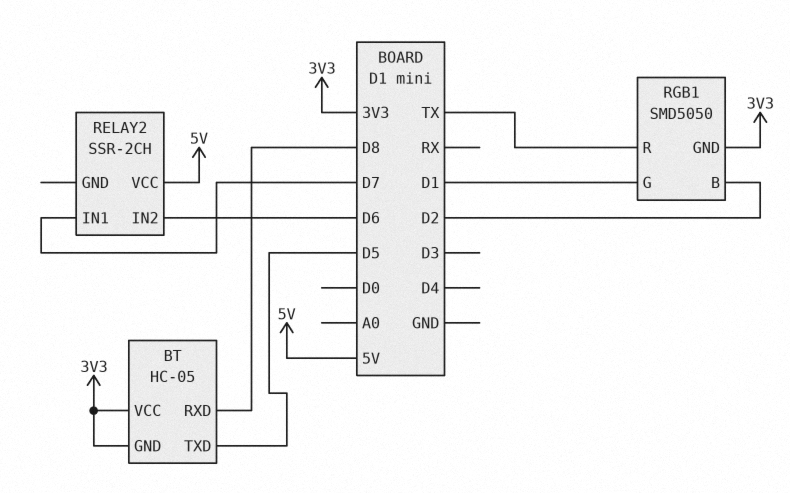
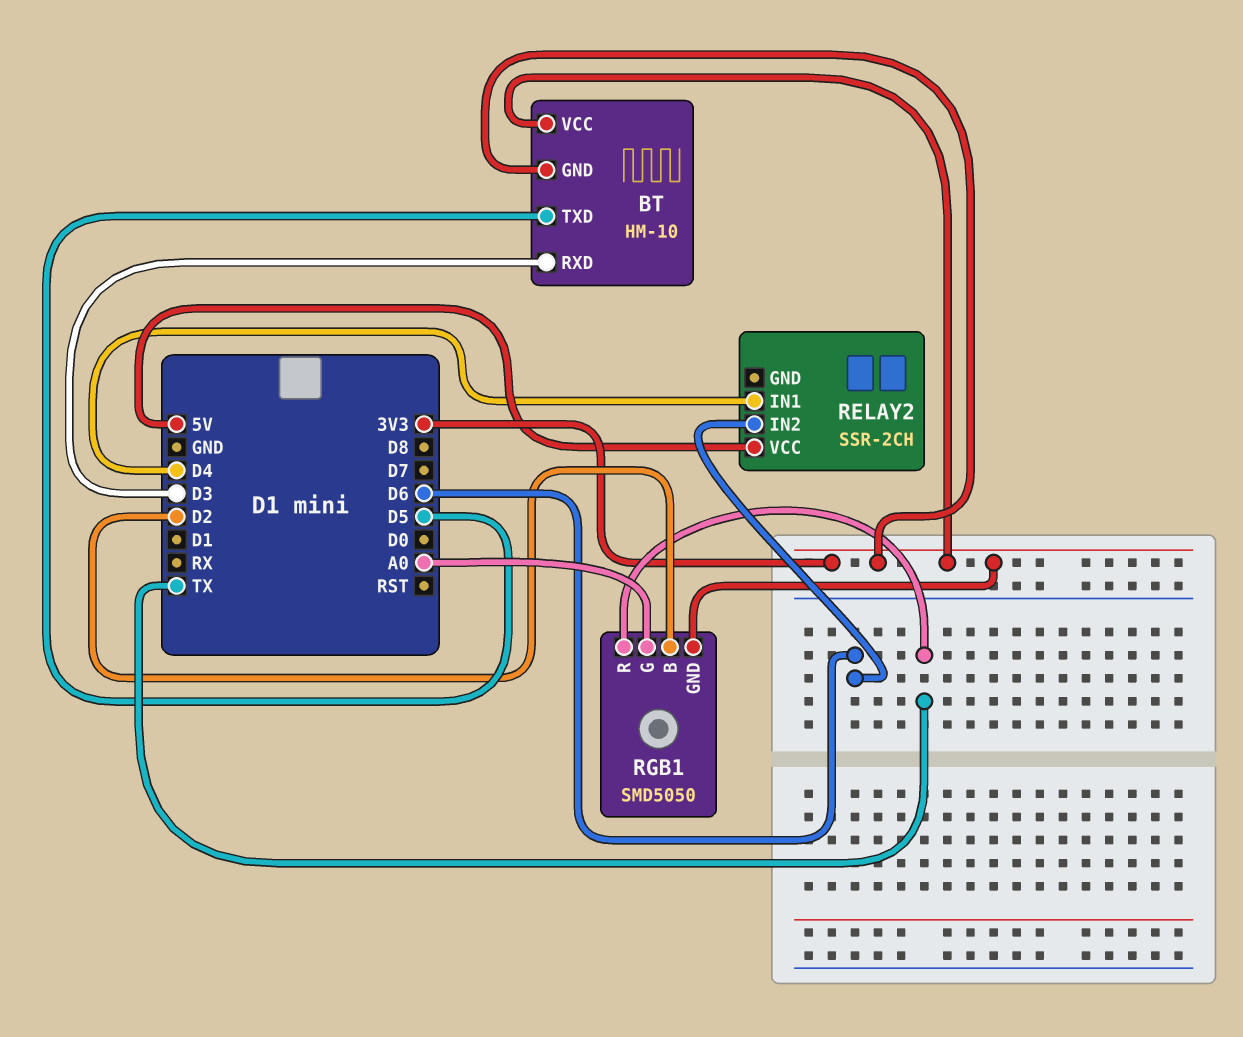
BT: HC-05 -> HM-10
BT pin RXD: D8 -> D3
RELAY2 pin IN1: D7 -> D4
RGB1 pin G: D1 -> A0

